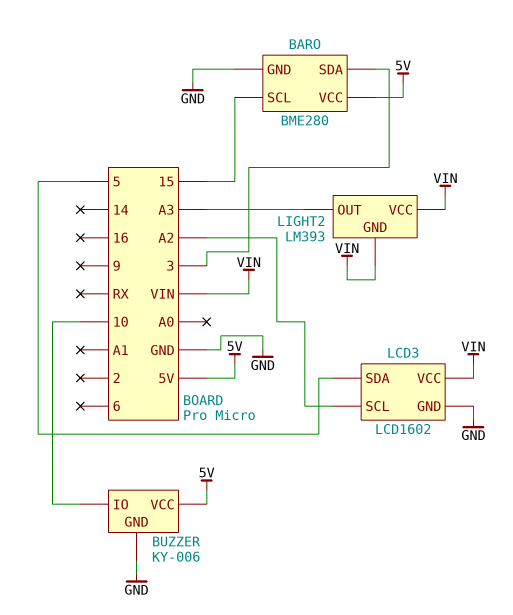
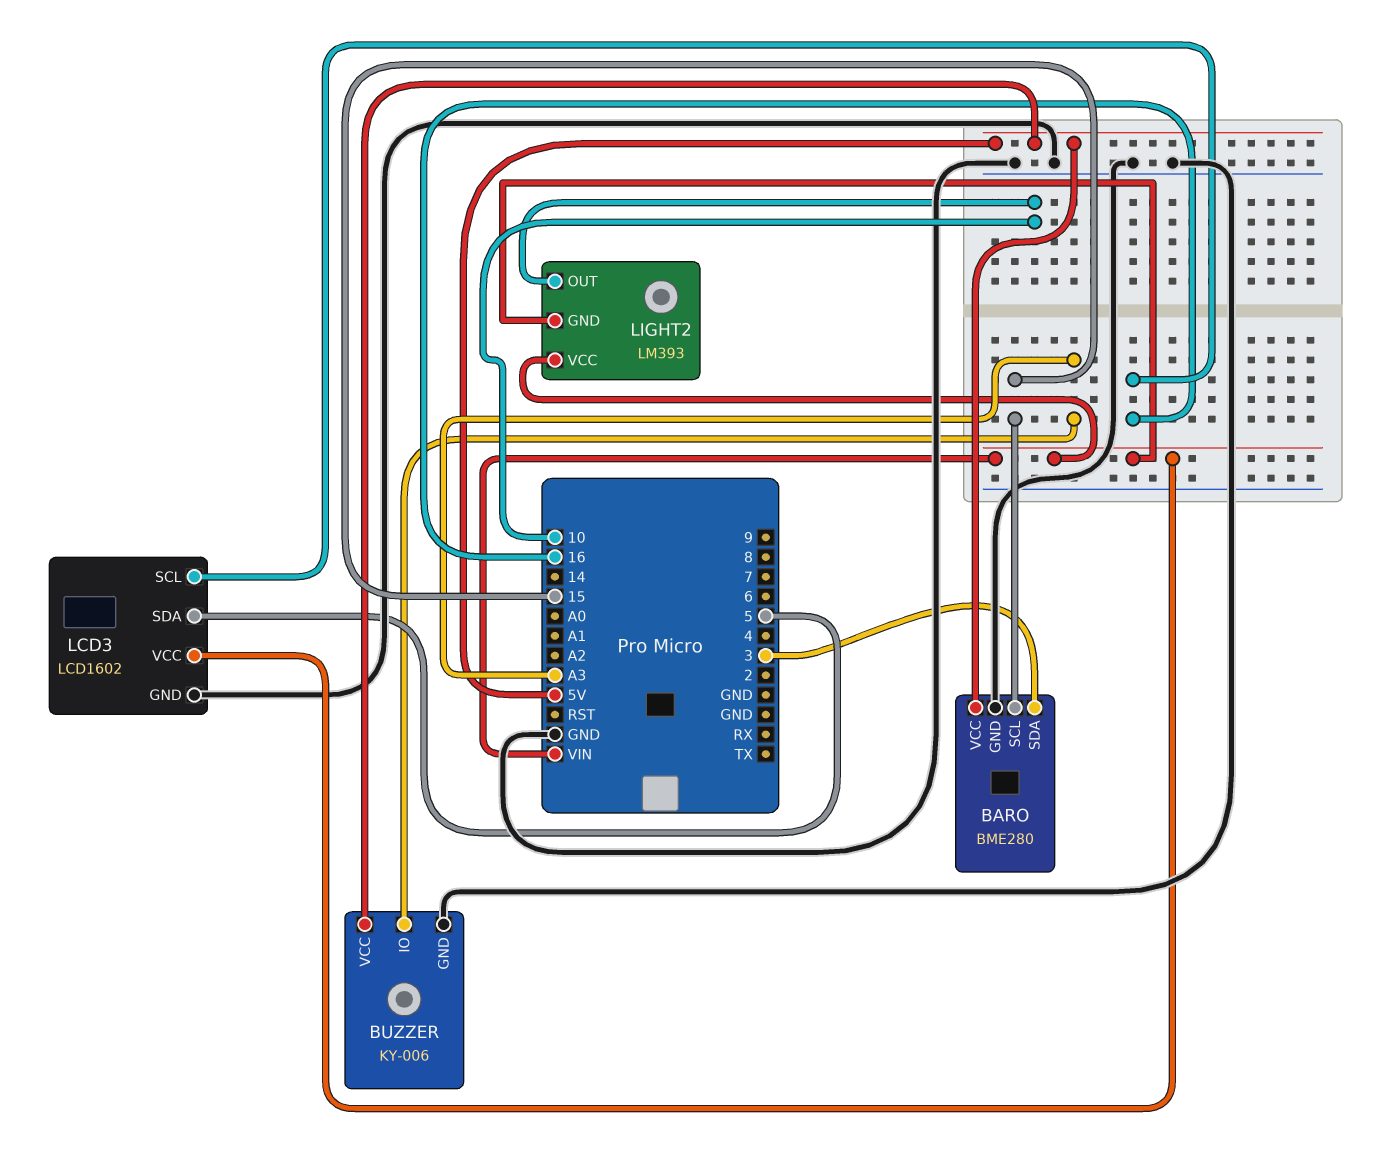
BUZZER pin IO: 10 -> A3
LCD3 pin SCL: A2 -> 16
LIGHT2 pin OUT: A3 -> 10

